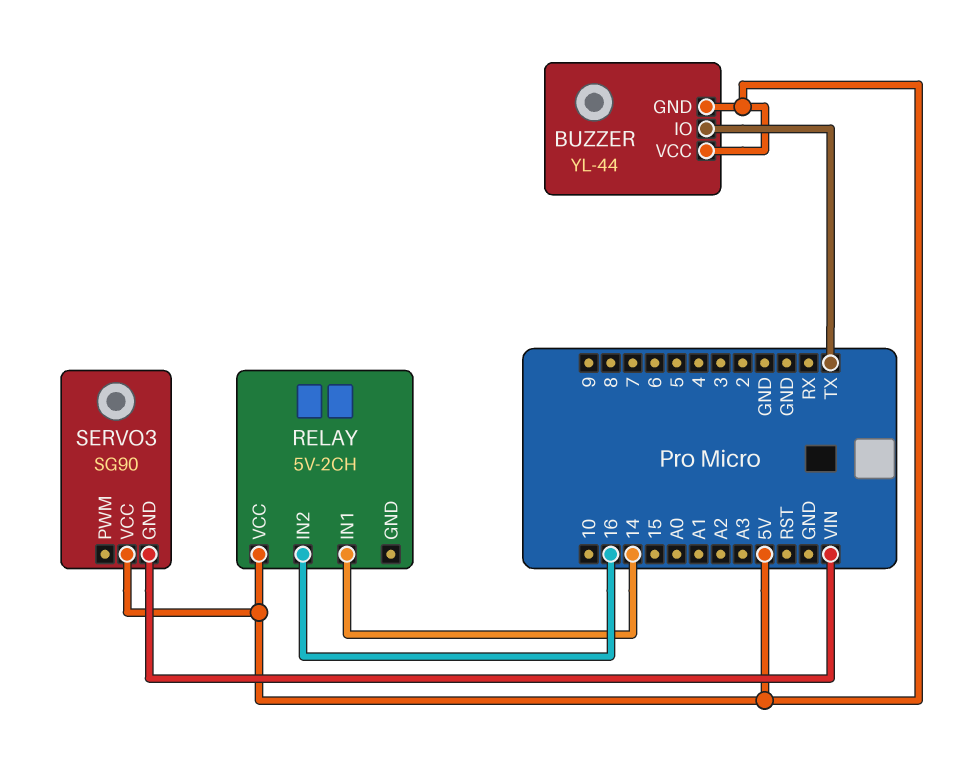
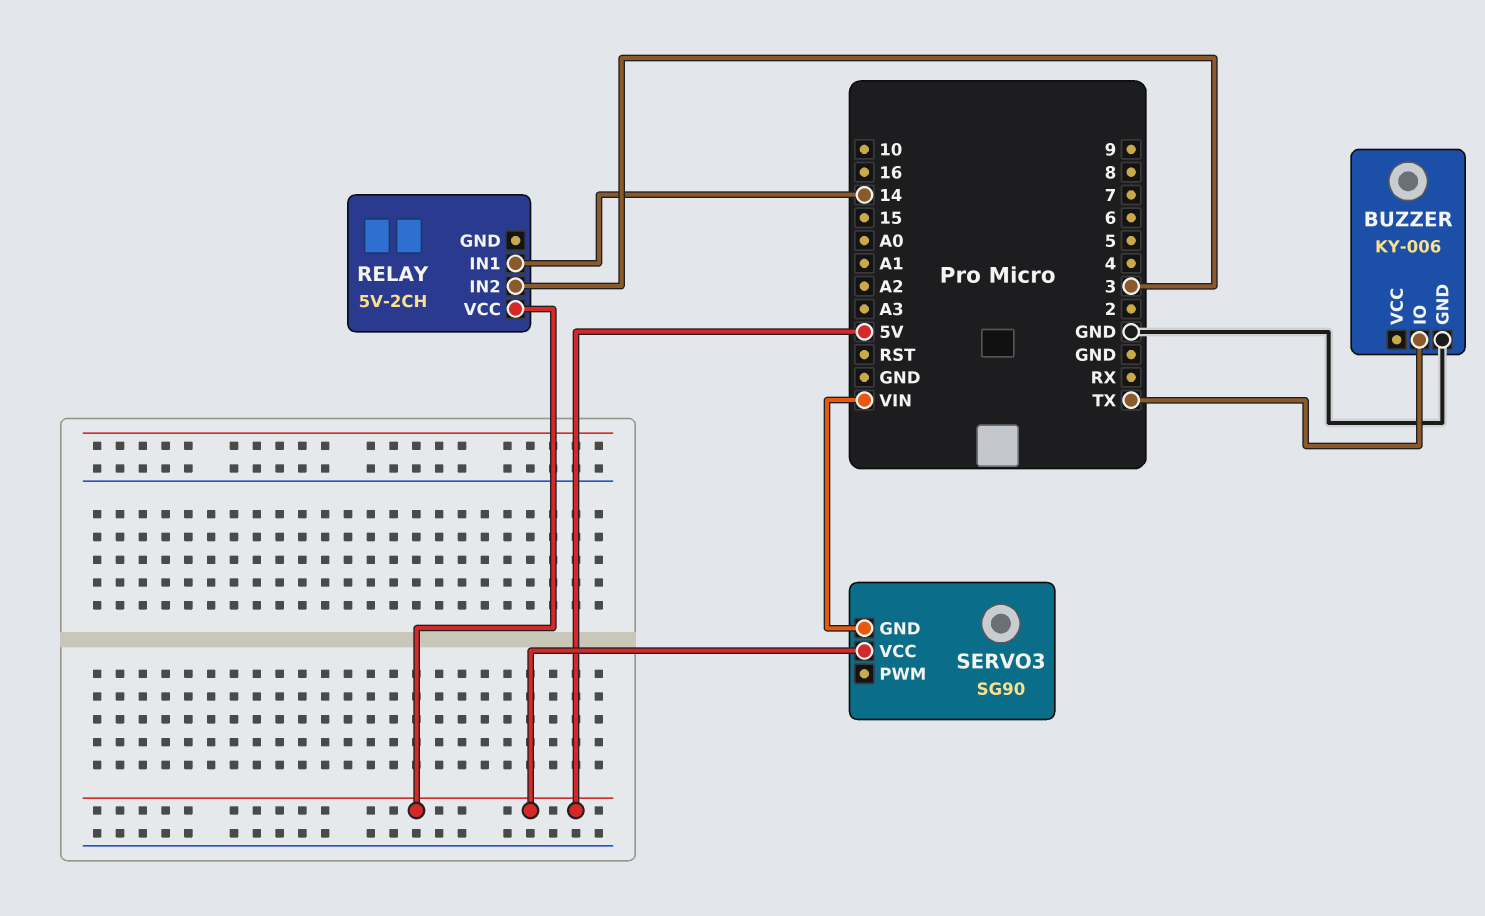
BUZZER: YL-44 -> KY-006
BUZZER pin GND: 5V -> GND
BUZZER pin VCC: 5V -> none
RELAY pin IN2: 16 -> 3

